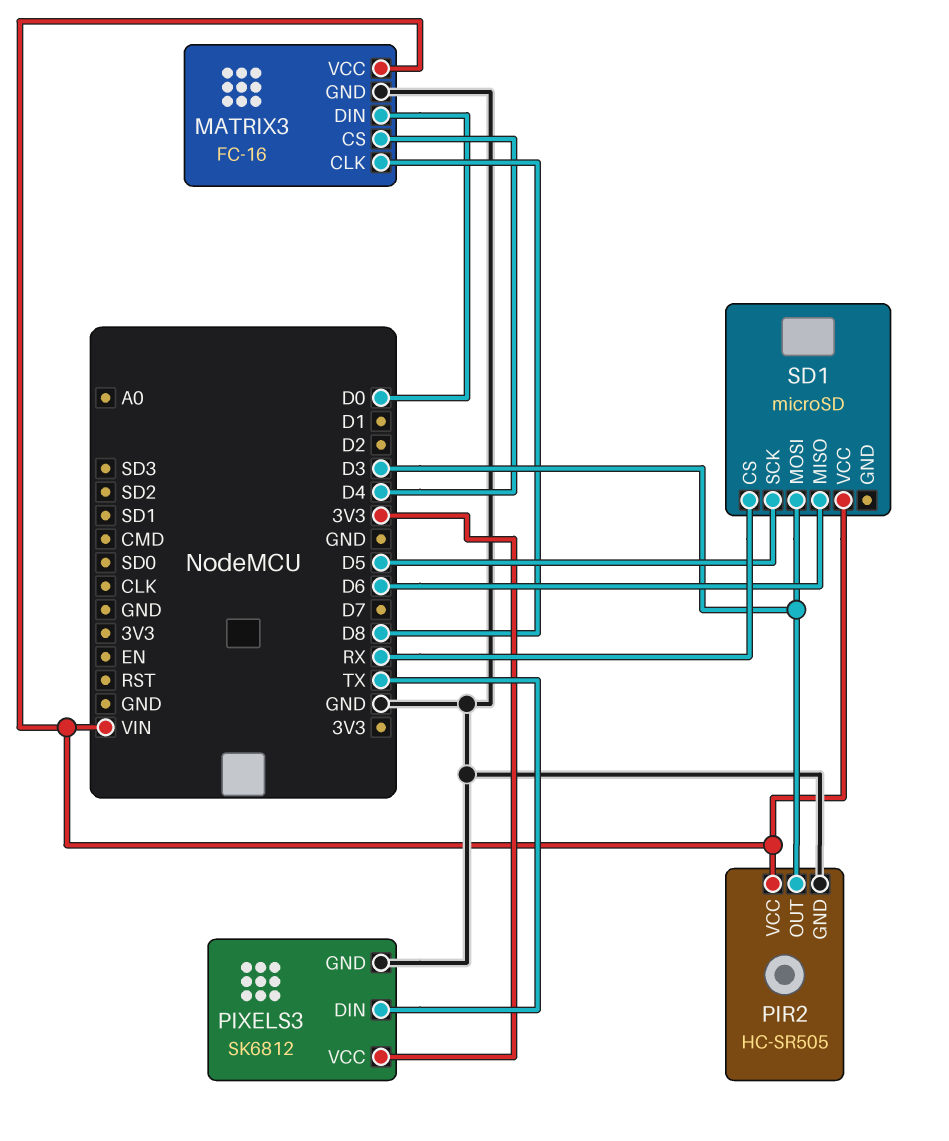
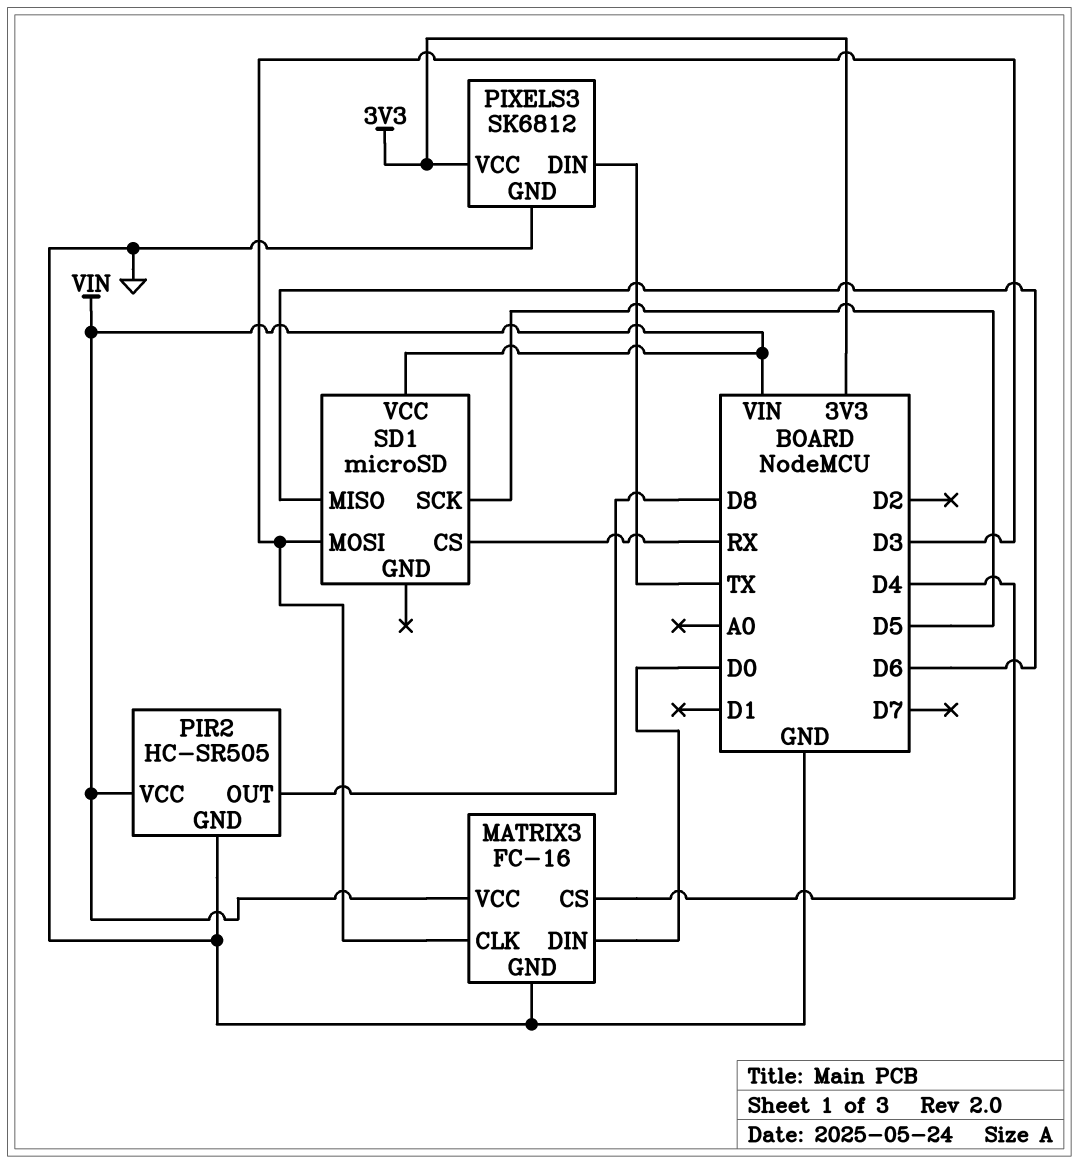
MATRIX3 pin CLK: D8 -> D3
PIR2 pin OUT: D3 -> D8

